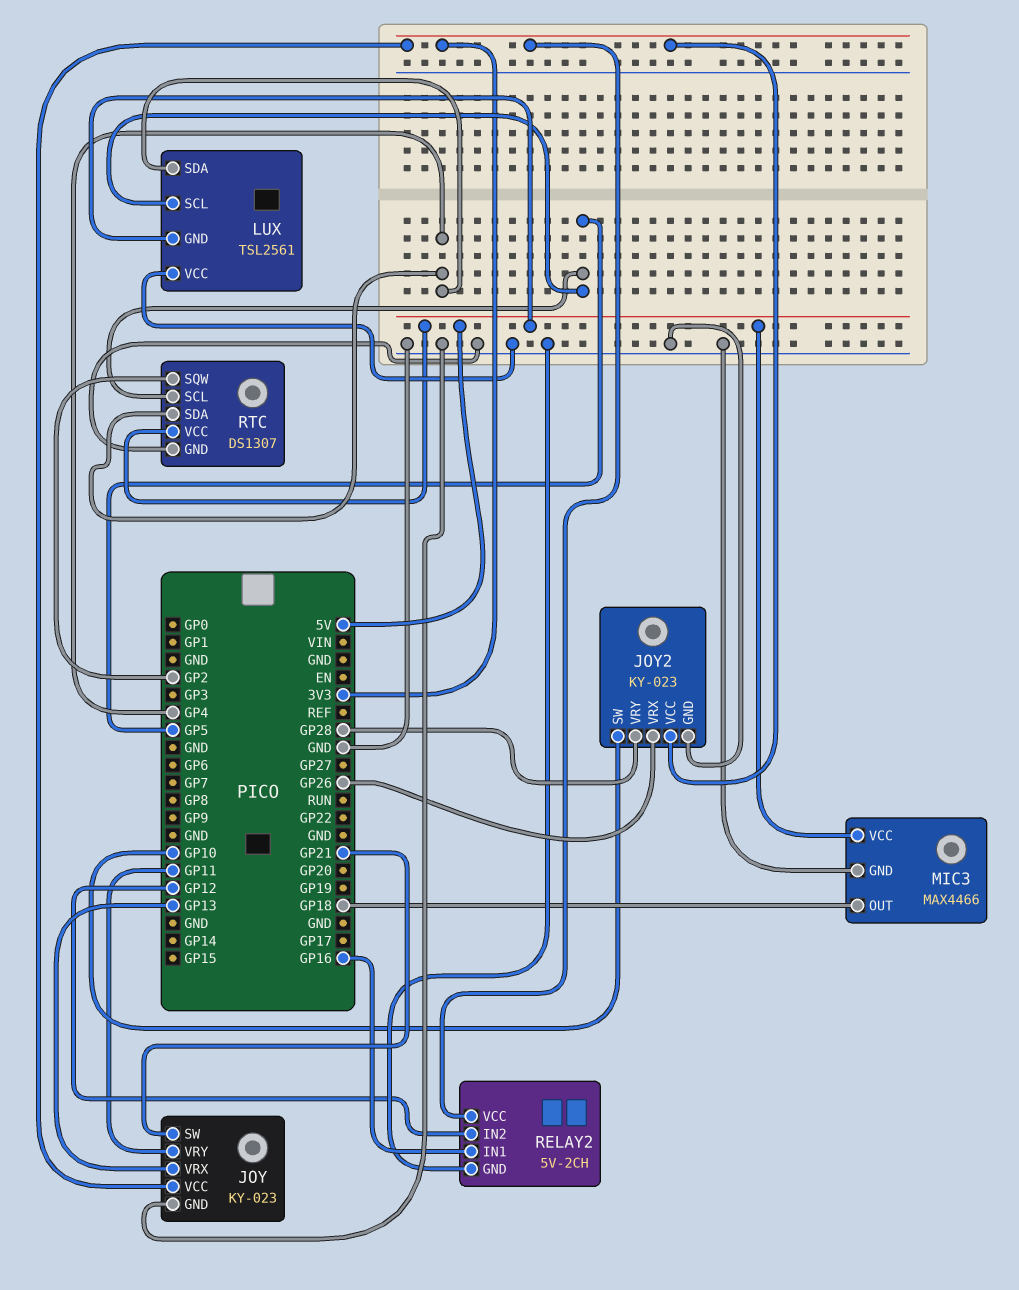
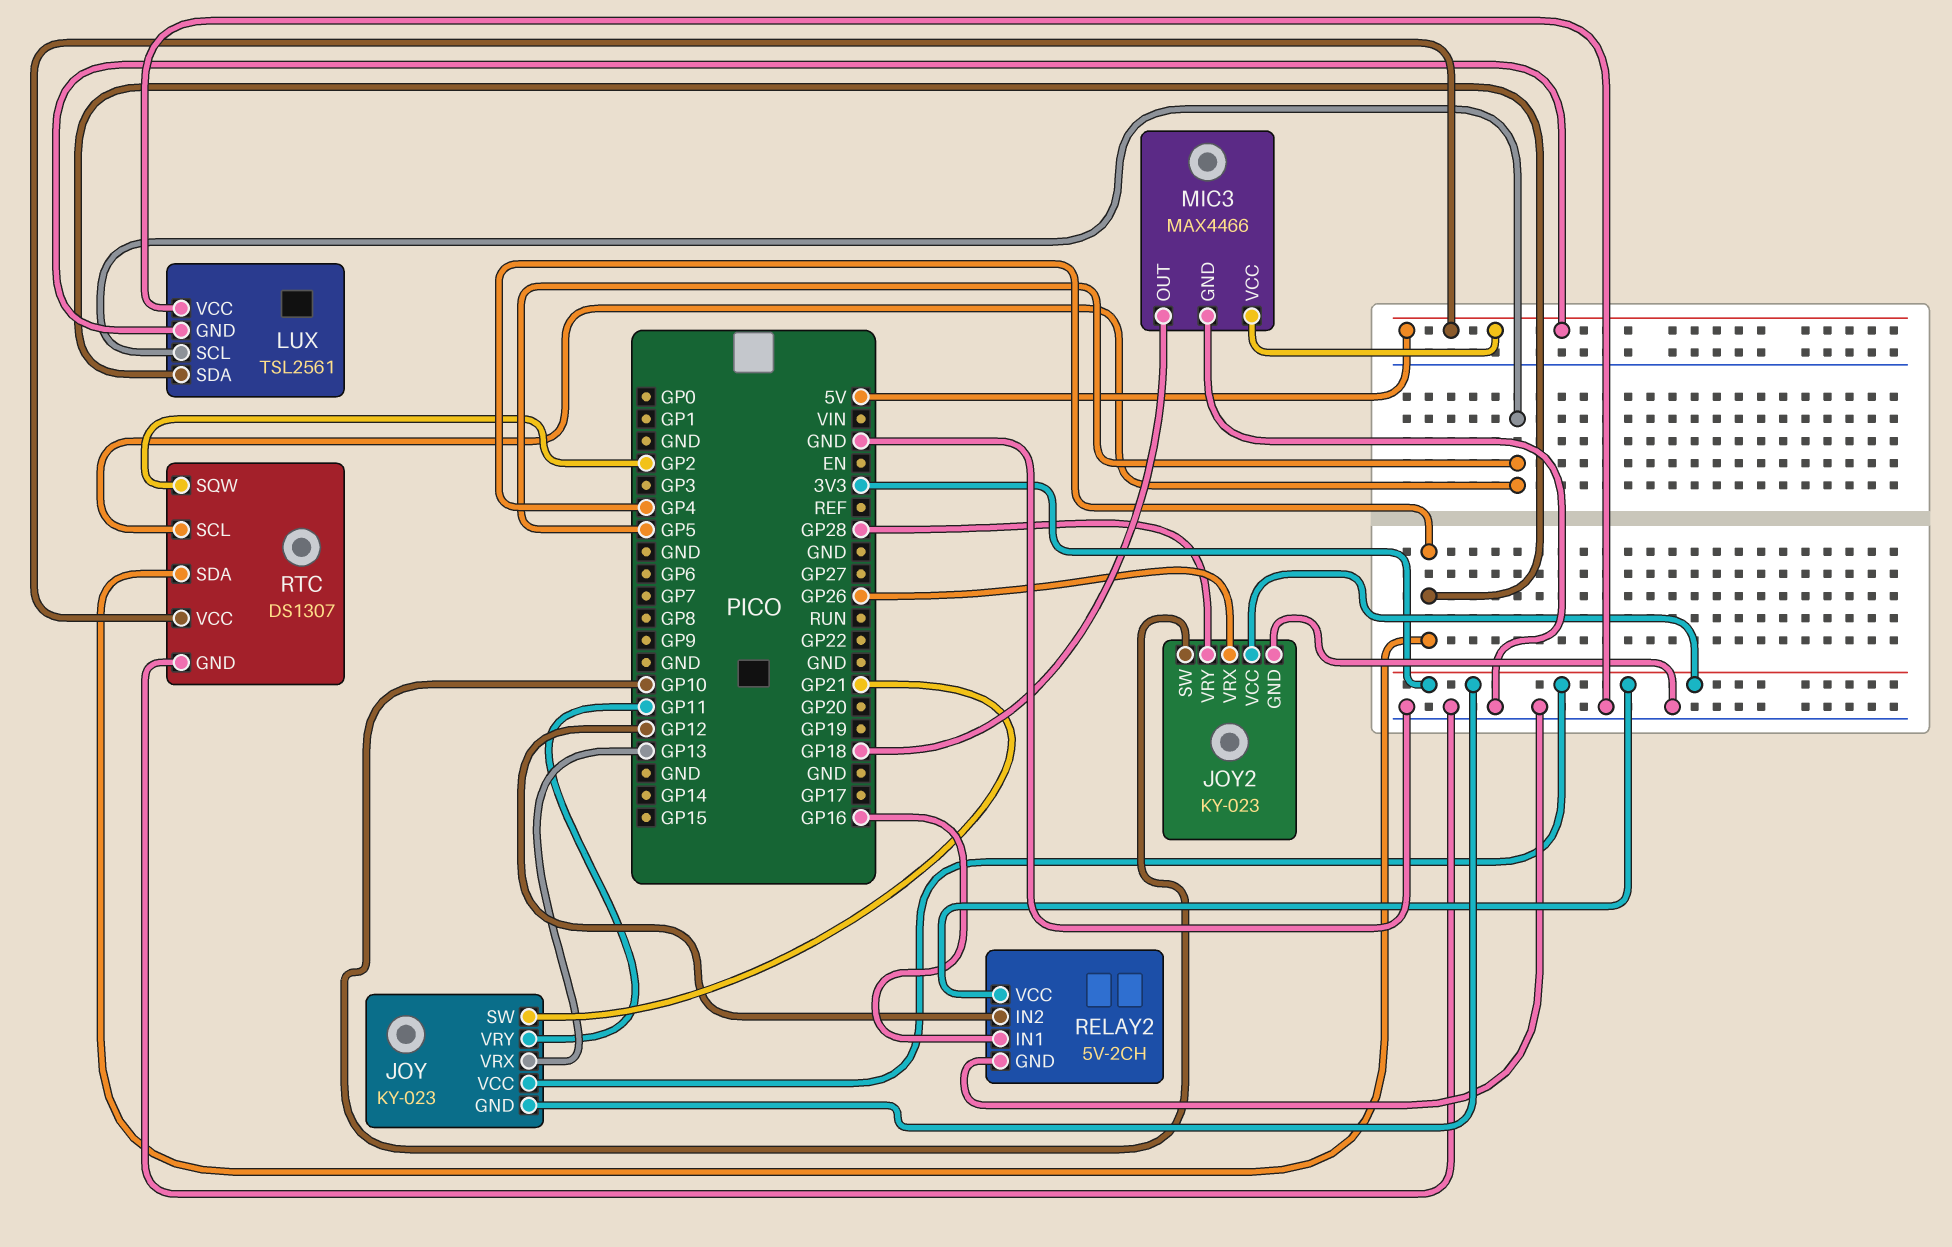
JOY pin GND: GND -> 3V3

